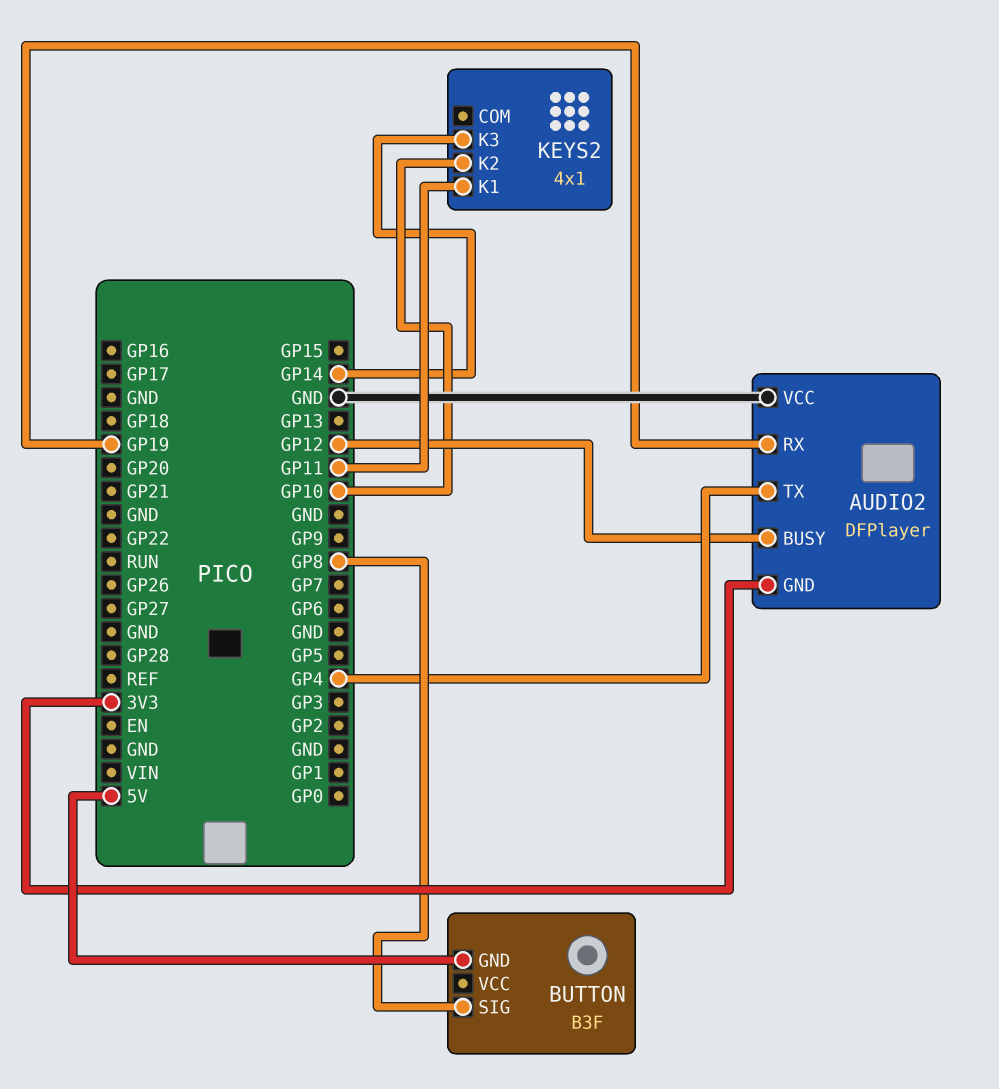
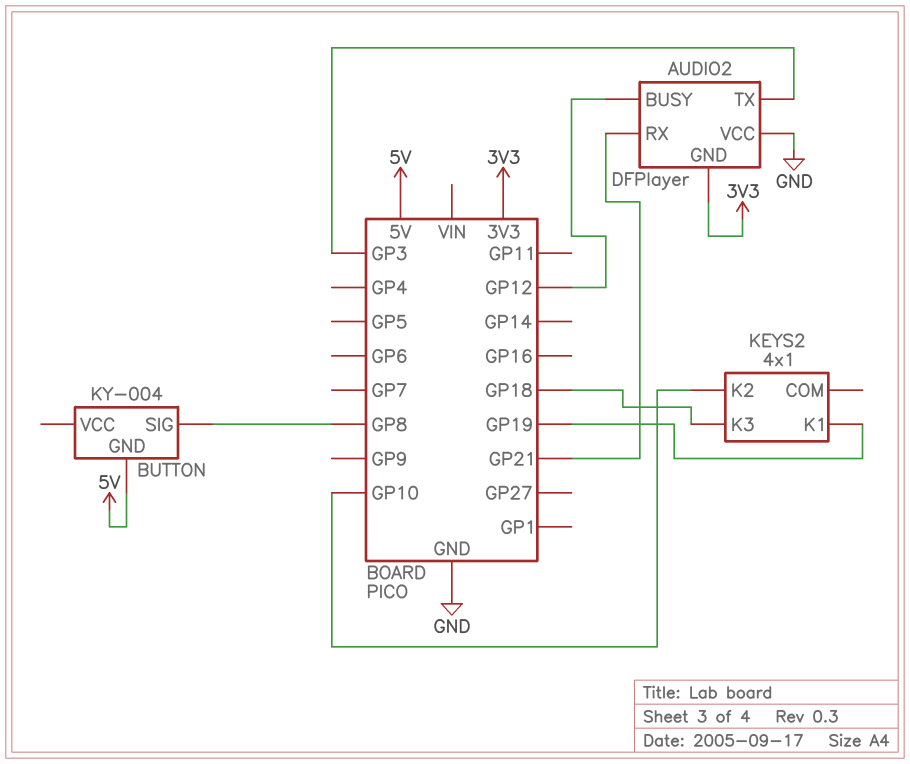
AUDIO2 pin RX: GP19 -> GP21
AUDIO2 pin TX: GP4 -> GP3
BUTTON: B3F -> KY-004
KEYS2 pin K1: GP11 -> GP19
KEYS2 pin K3: GP14 -> GP18

